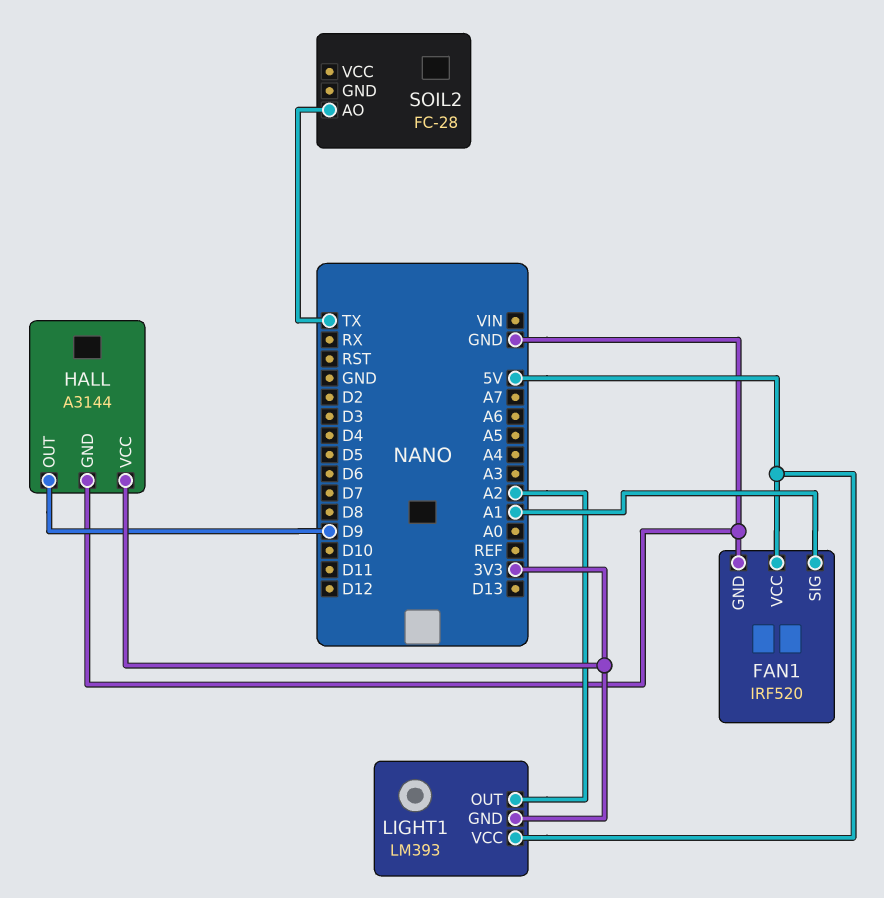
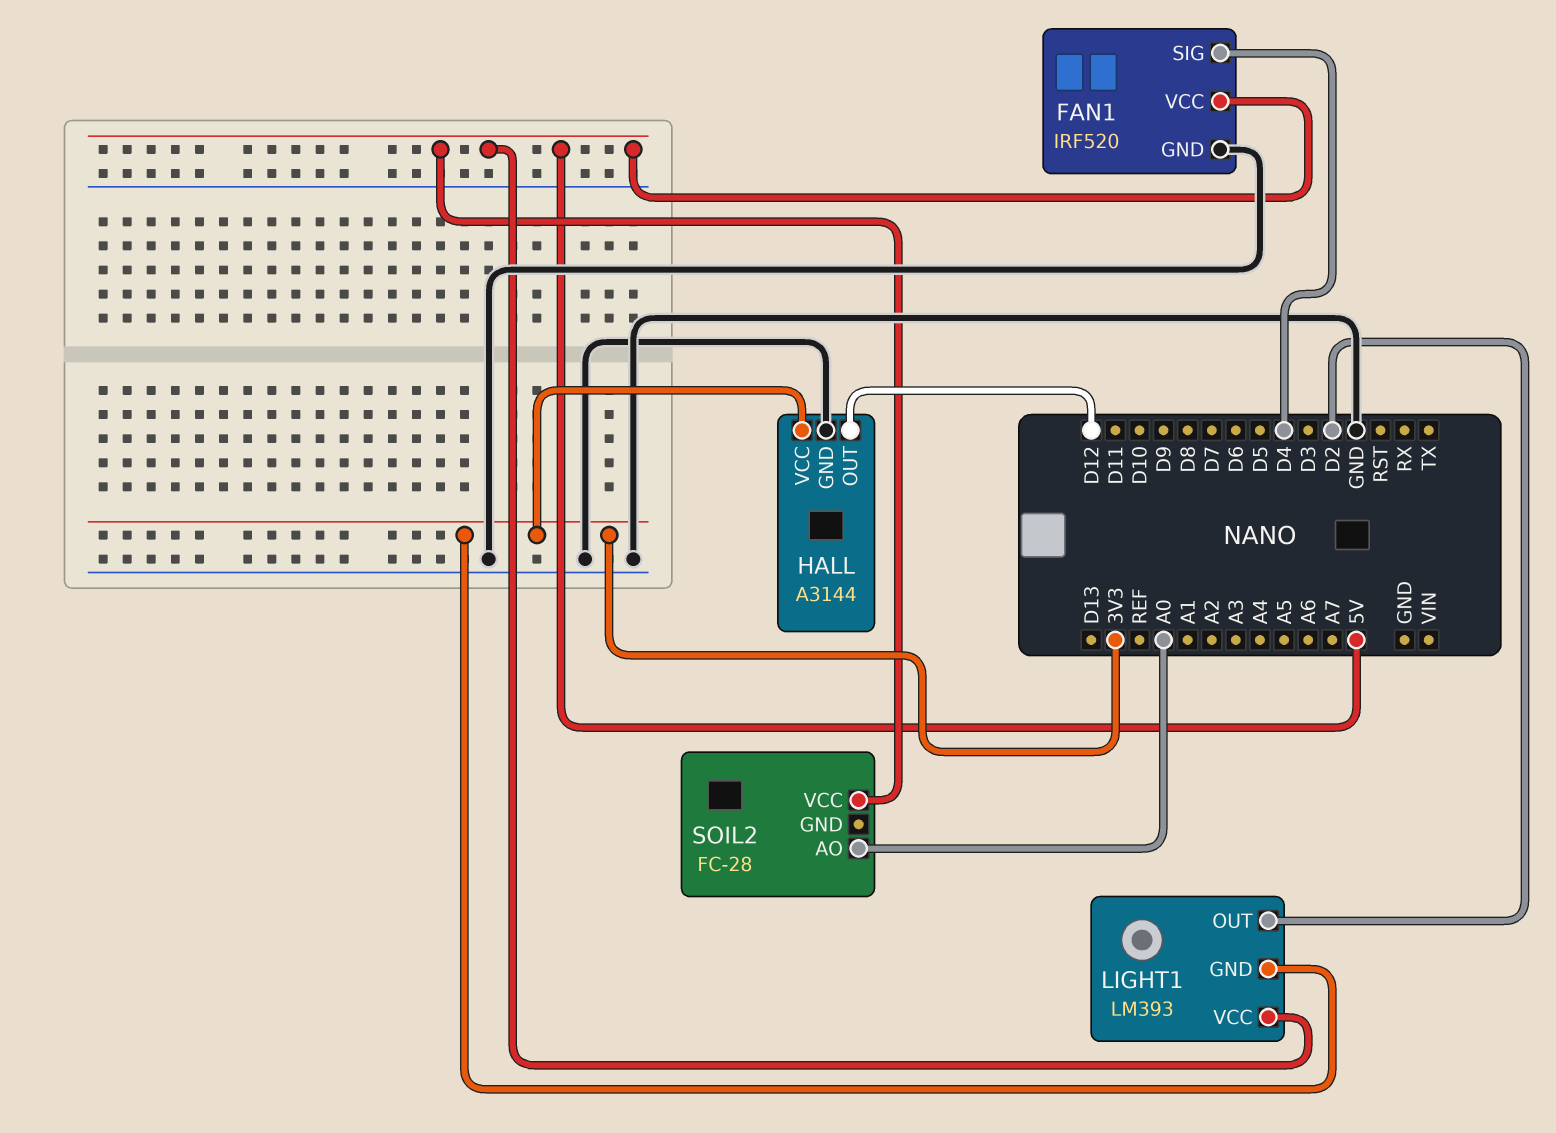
FAN1 pin SIG: A1 -> D4
HALL pin OUT: D9 -> D12
LIGHT1 pin OUT: A2 -> D2
SOIL2 pin AO: TX -> A0
SOIL2 pin VCC: none -> 5V

